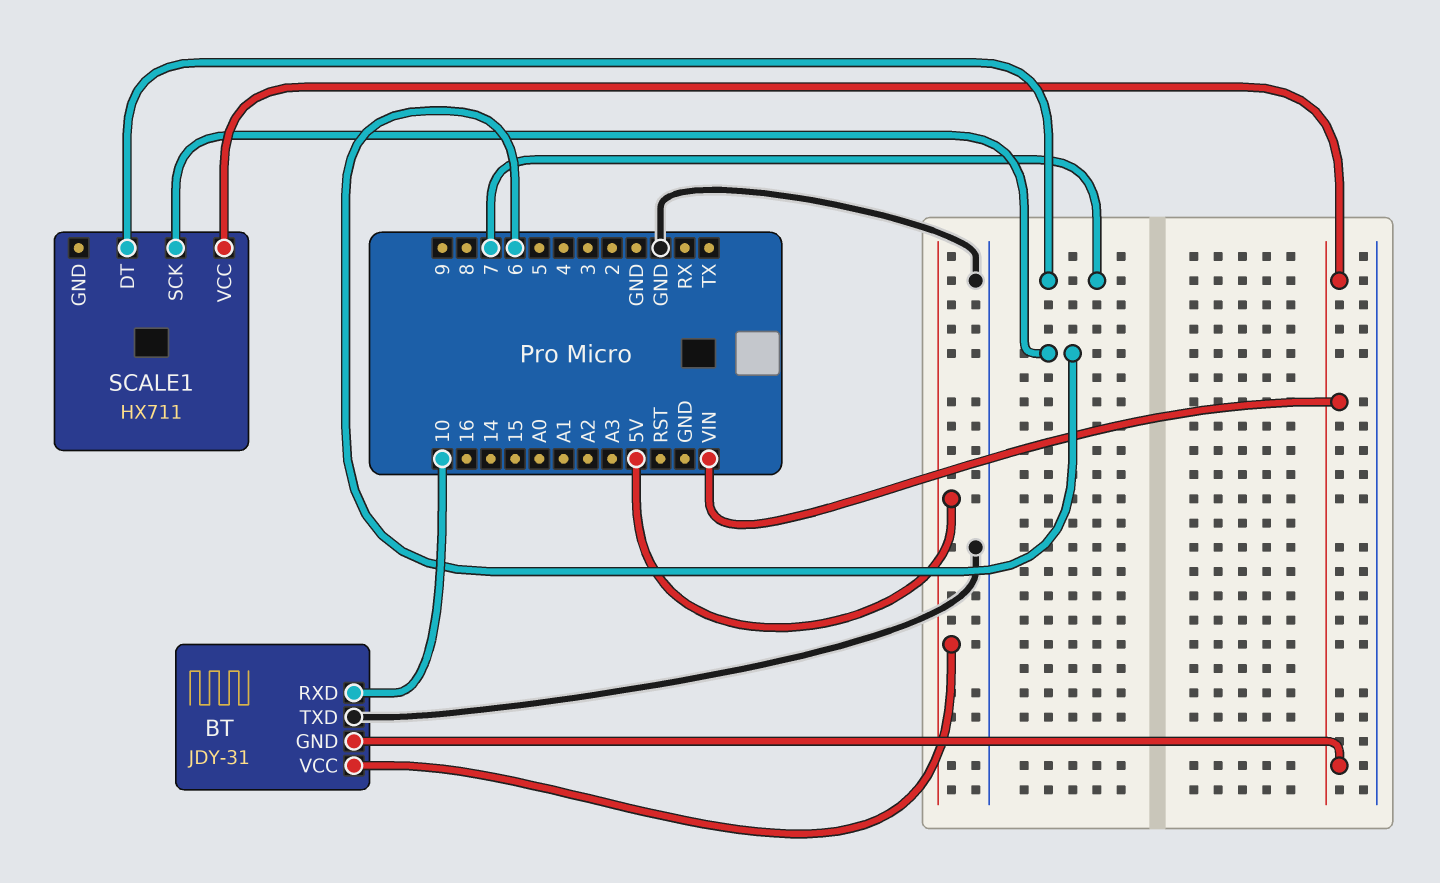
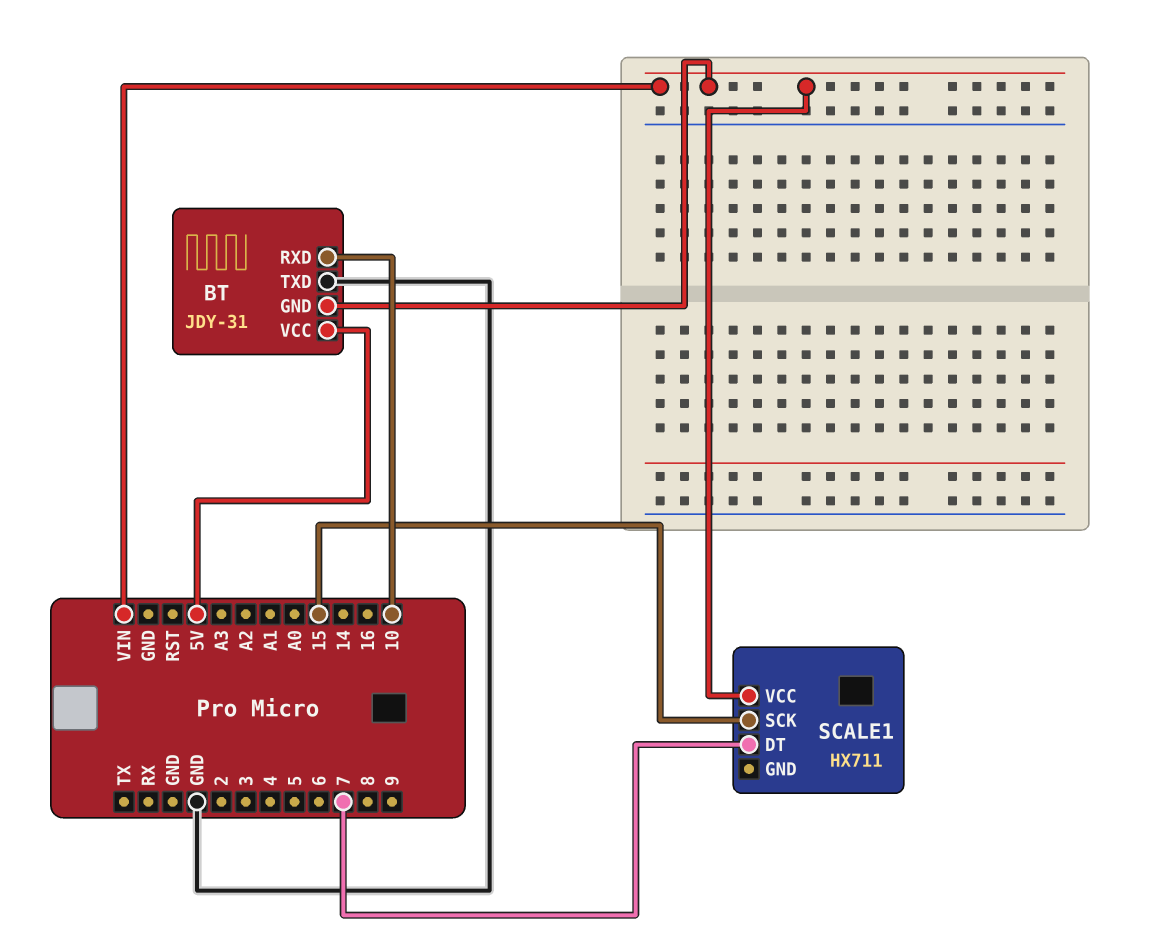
SCALE1 pin SCK: 6 -> 15

